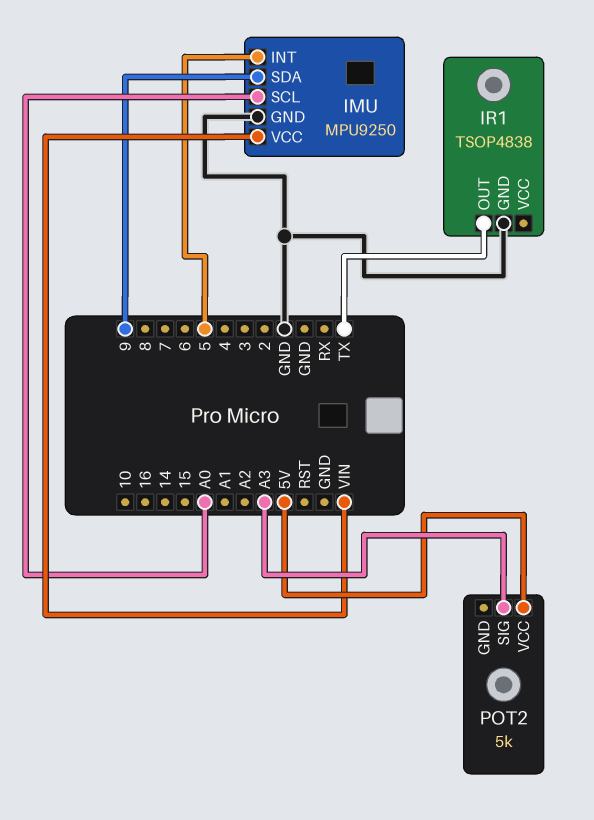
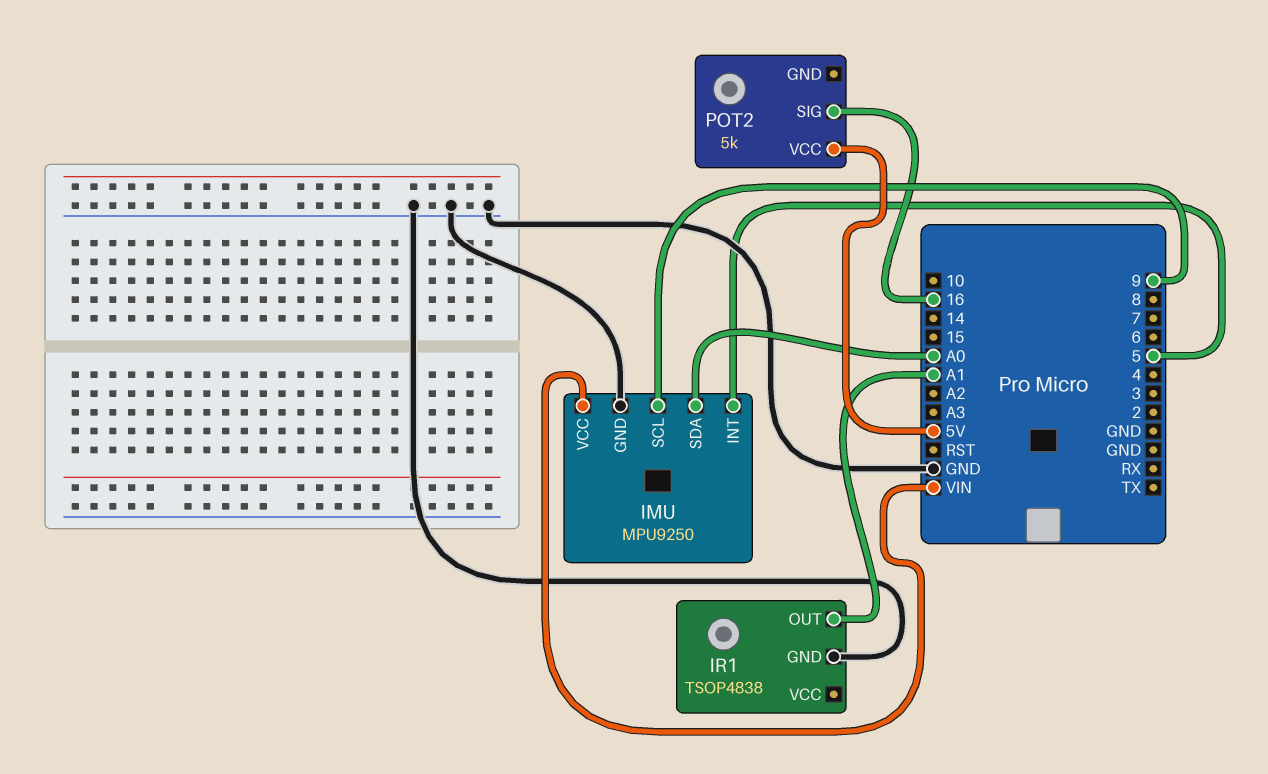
IMU pin SCL: A0 -> 9
IMU pin SDA: 9 -> A0
IR1 pin OUT: TX -> A1
POT2 pin SIG: A3 -> 16

